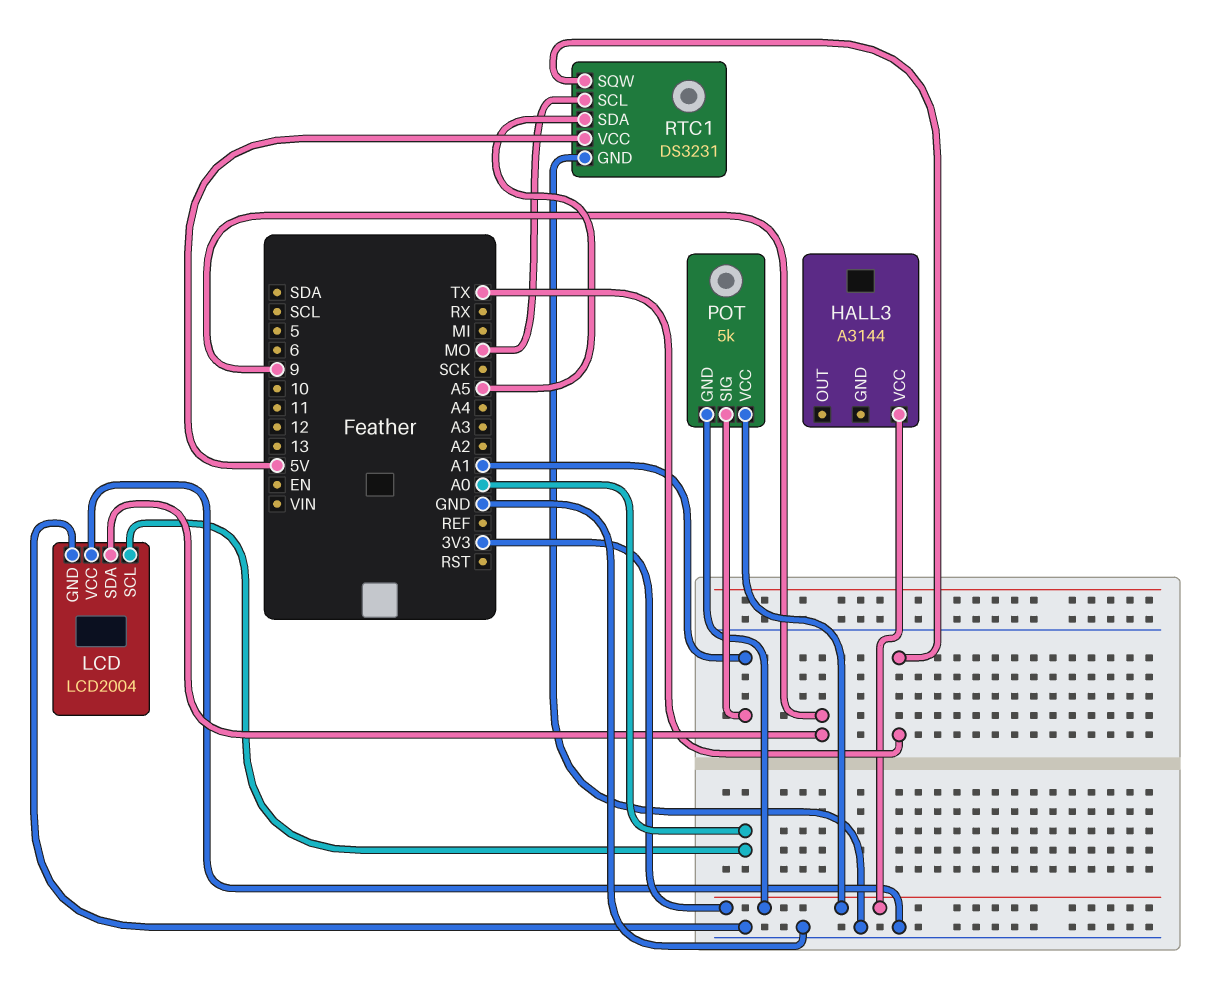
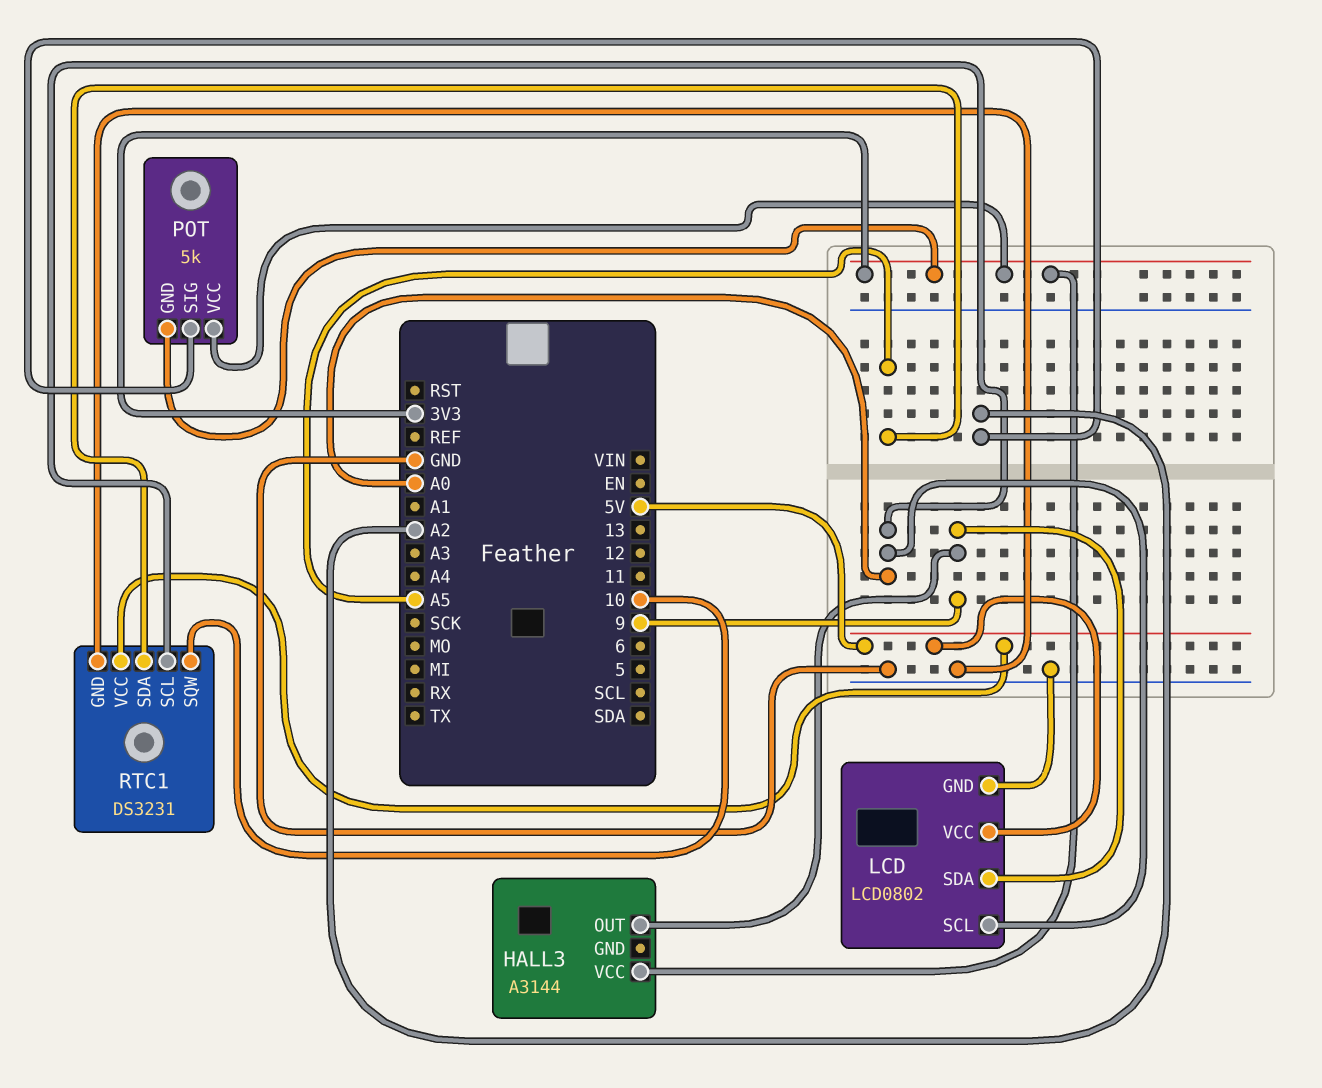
HALL3 pin OUT: none -> 9
LCD: LCD2004 -> LCD0802
LCD pin VCC: GND -> 5V
POT pin SIG: A1 -> A2
RTC1 pin SCL: MO -> A0
RTC1 pin SQW: TX -> 10

